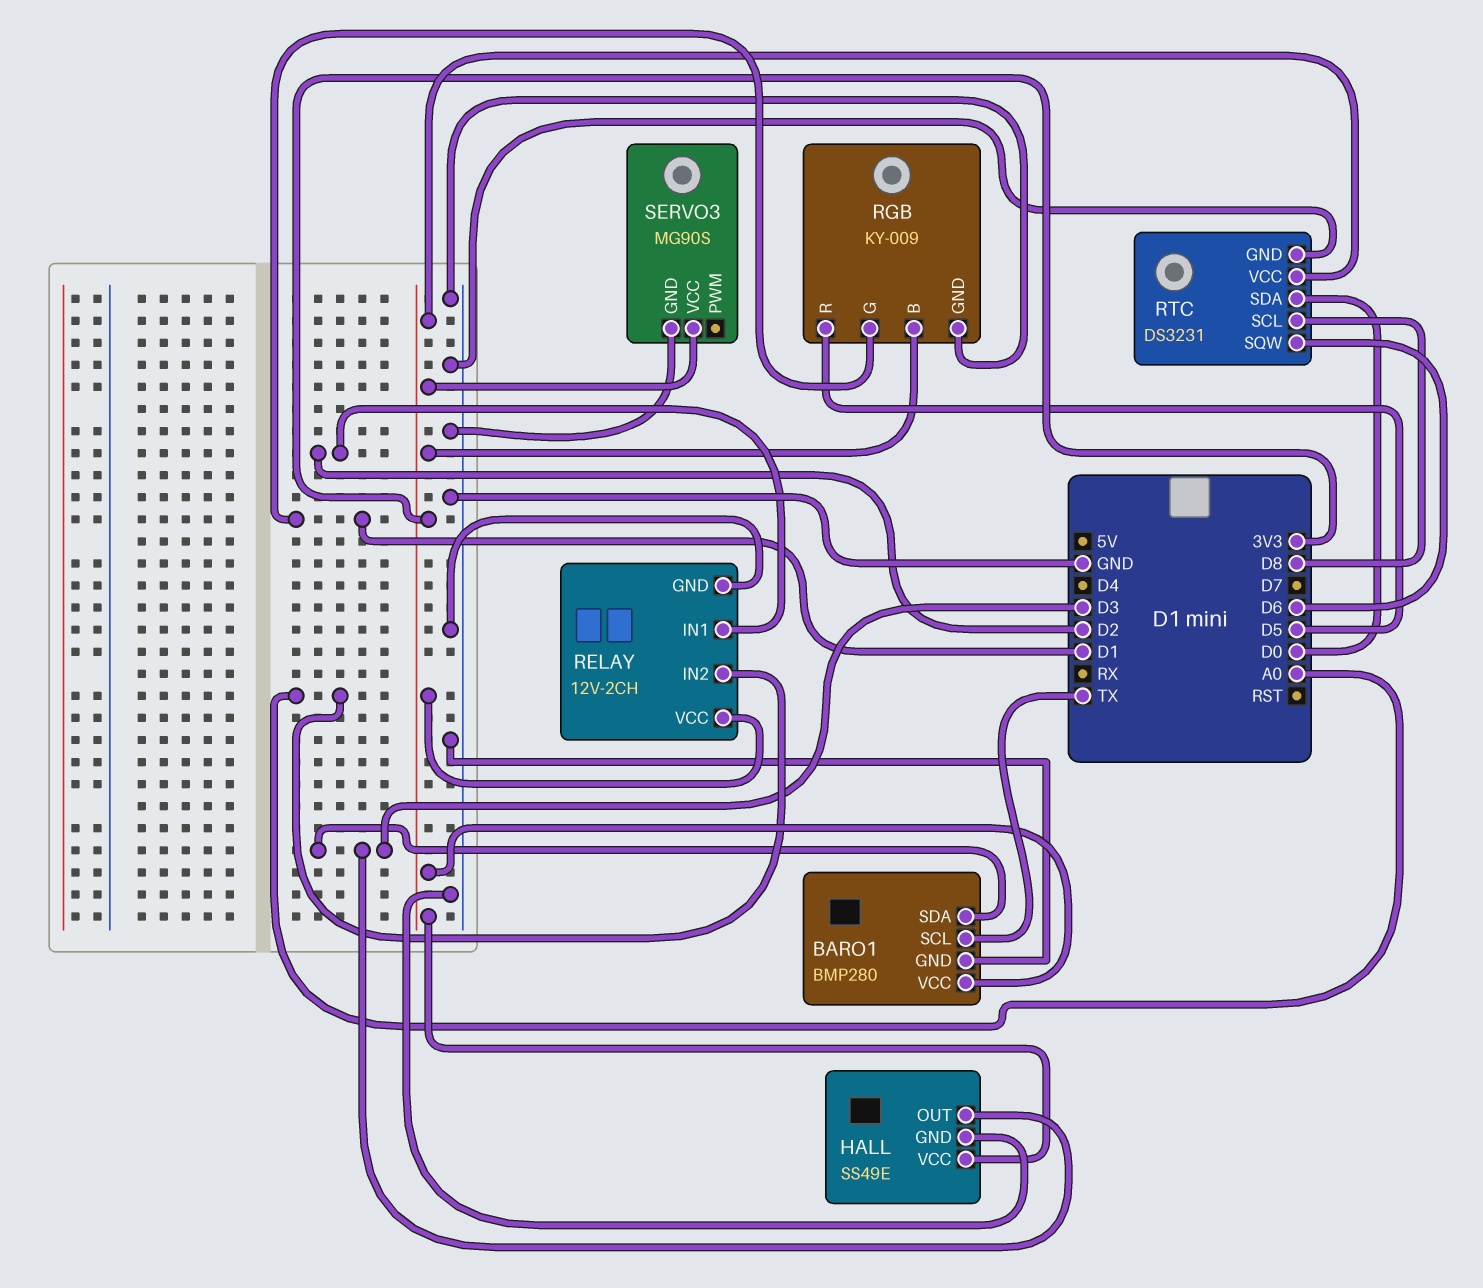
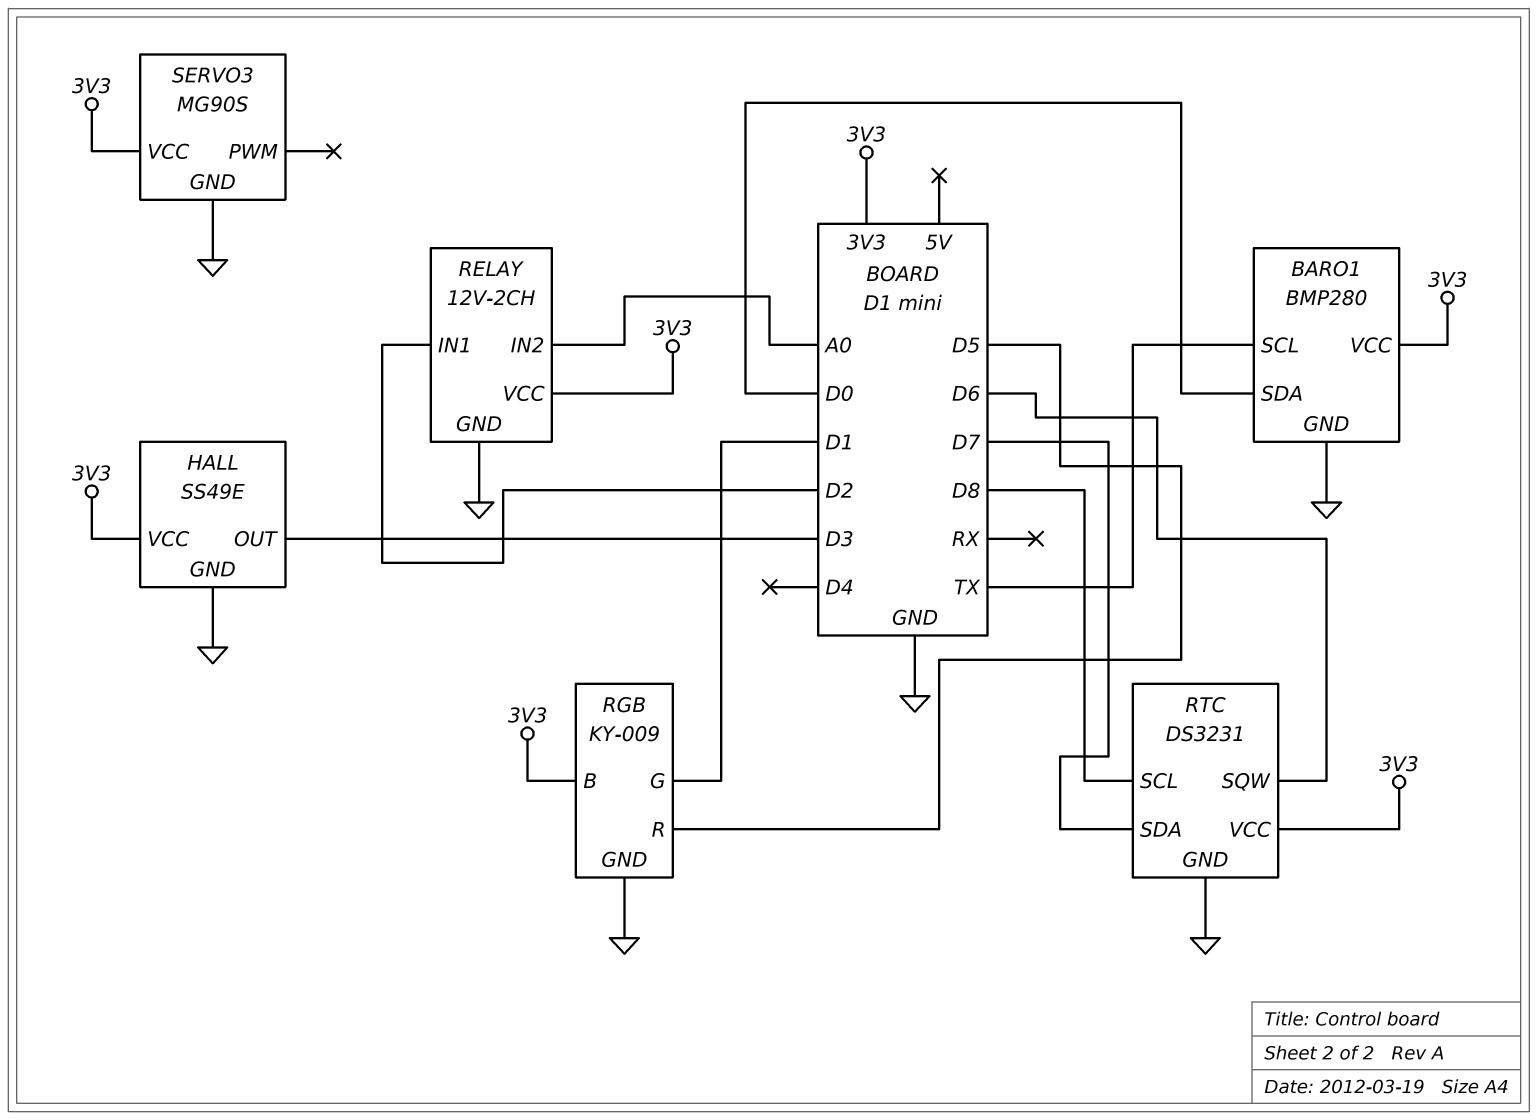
BARO1 pin SDA: D3 -> D0
RTC pin SDA: D0 -> D7

